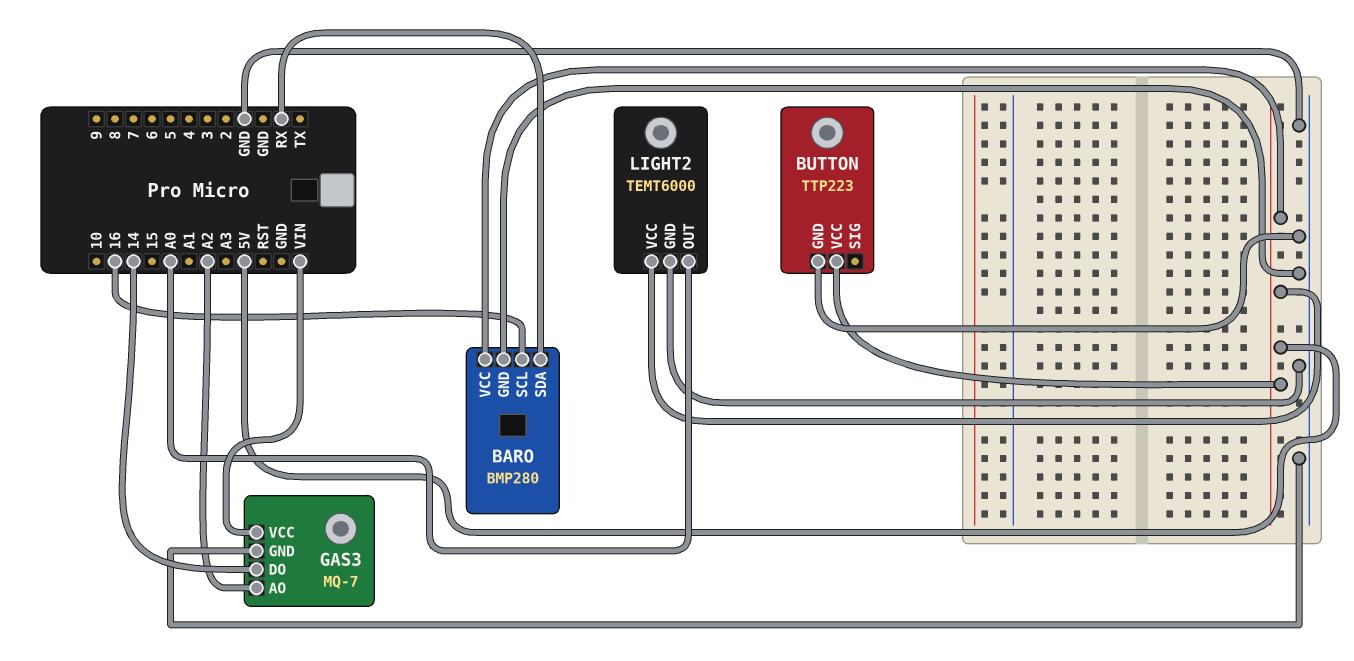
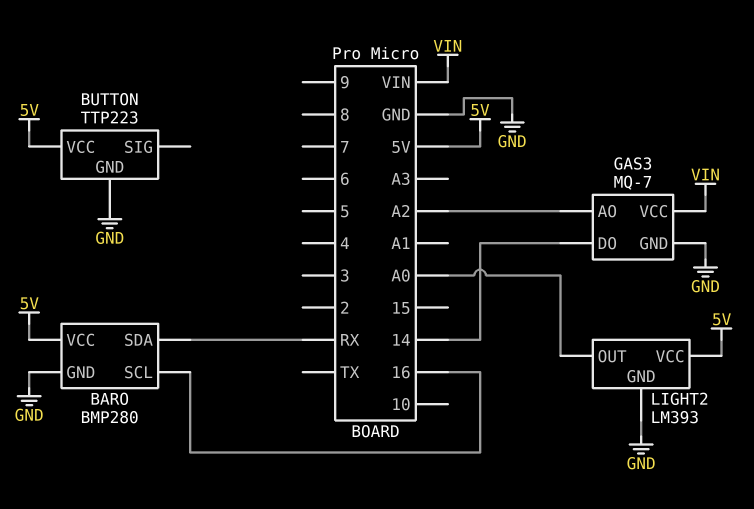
LIGHT2: TEMT6000 -> LM393

